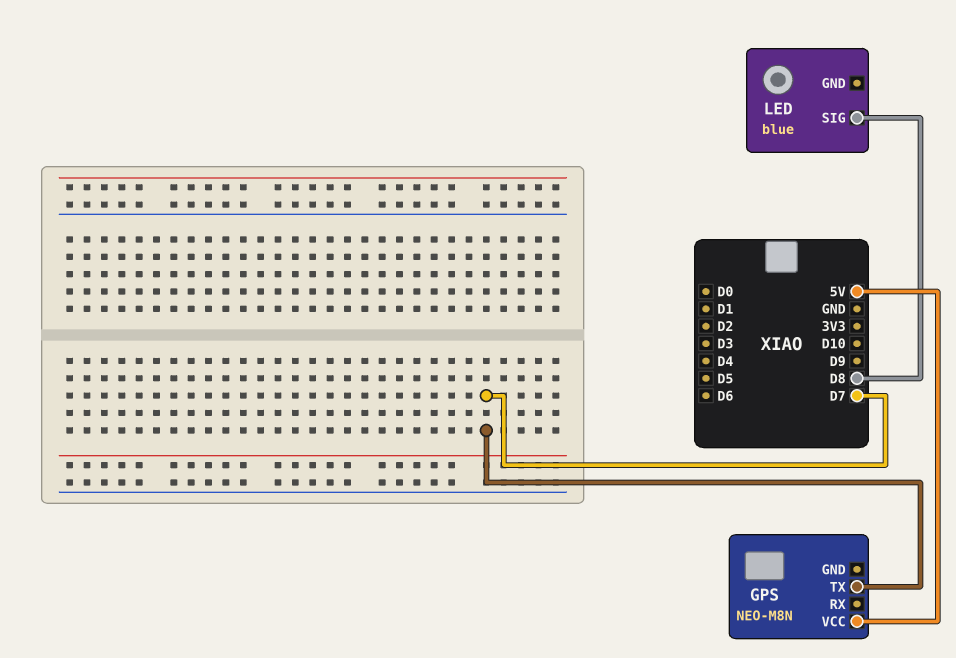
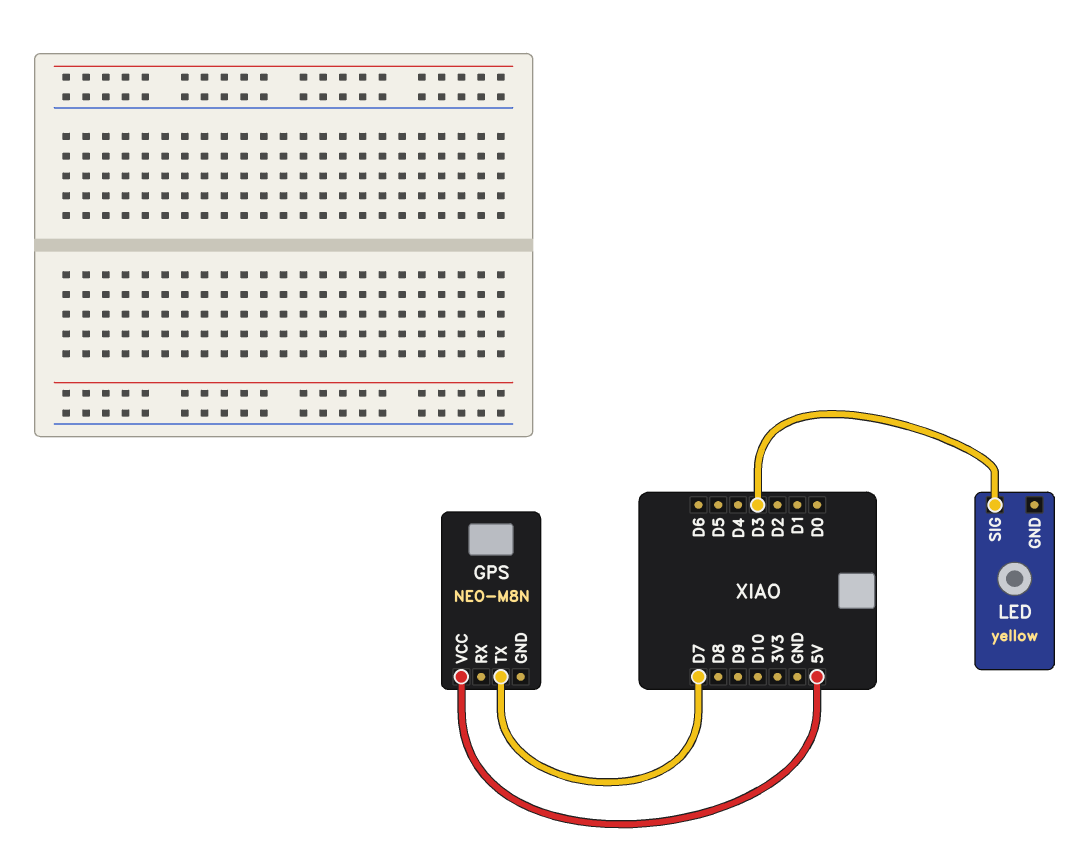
LED: blue -> yellow
LED pin SIG: D8 -> D3

